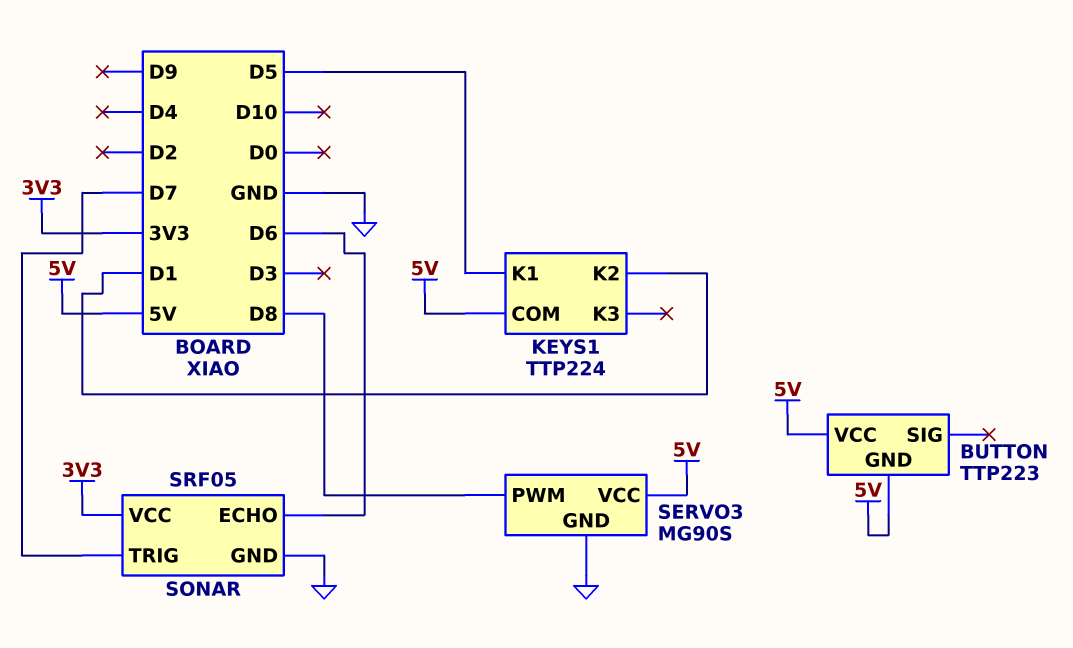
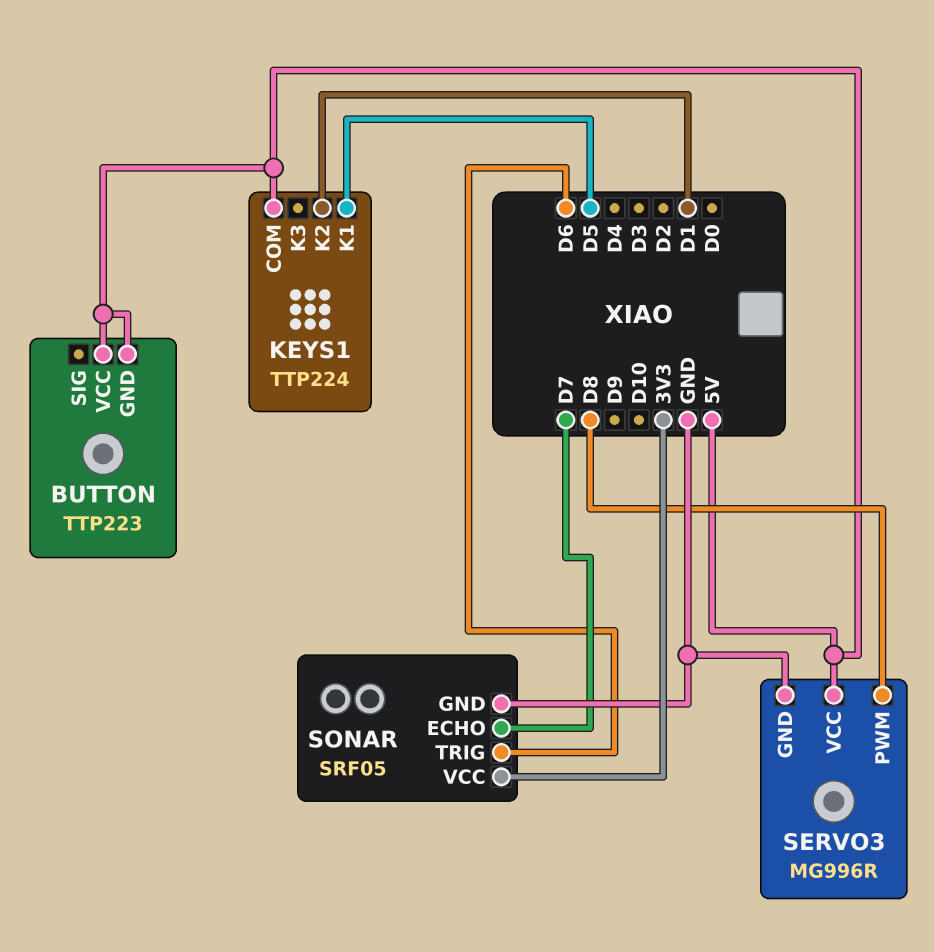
SERVO3: MG90S -> MG996R
SONAR pin ECHO: D6 -> D7
SONAR pin TRIG: D7 -> D6

